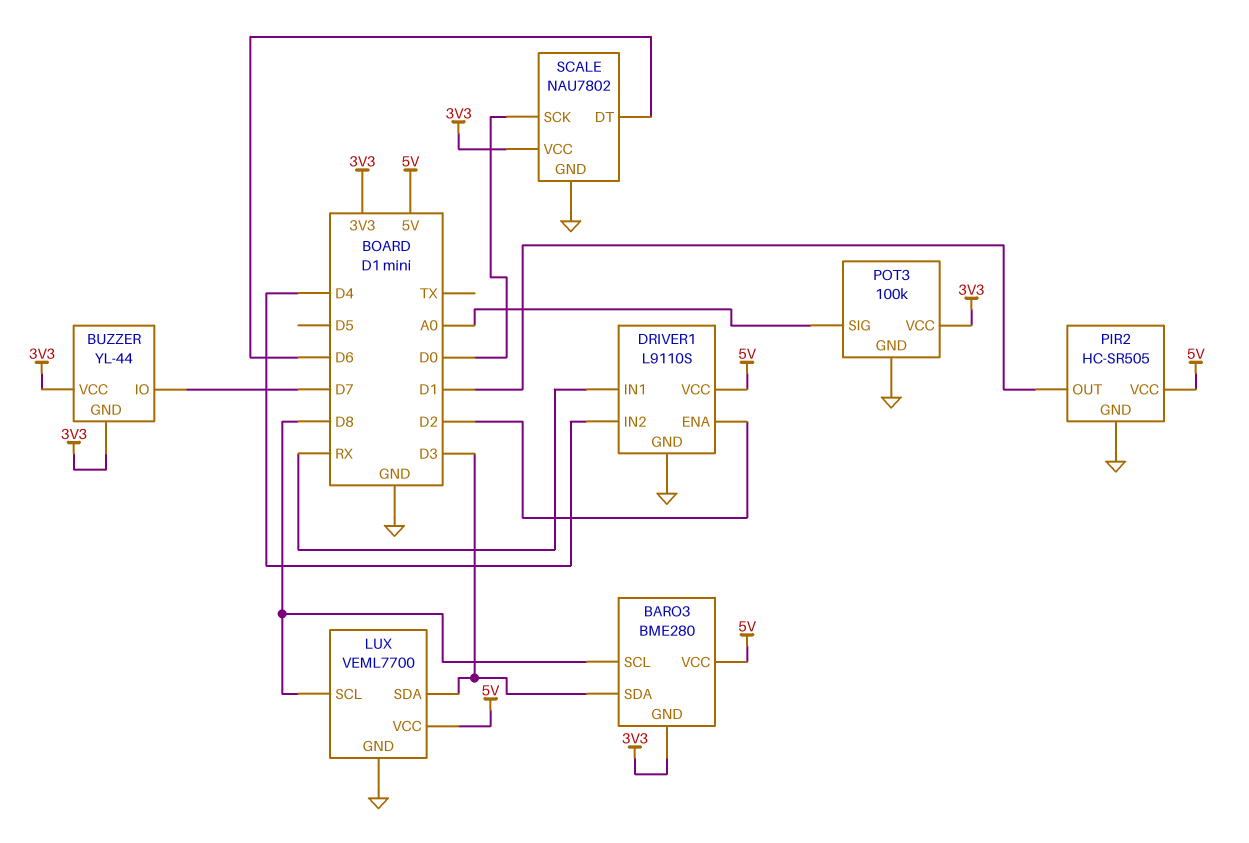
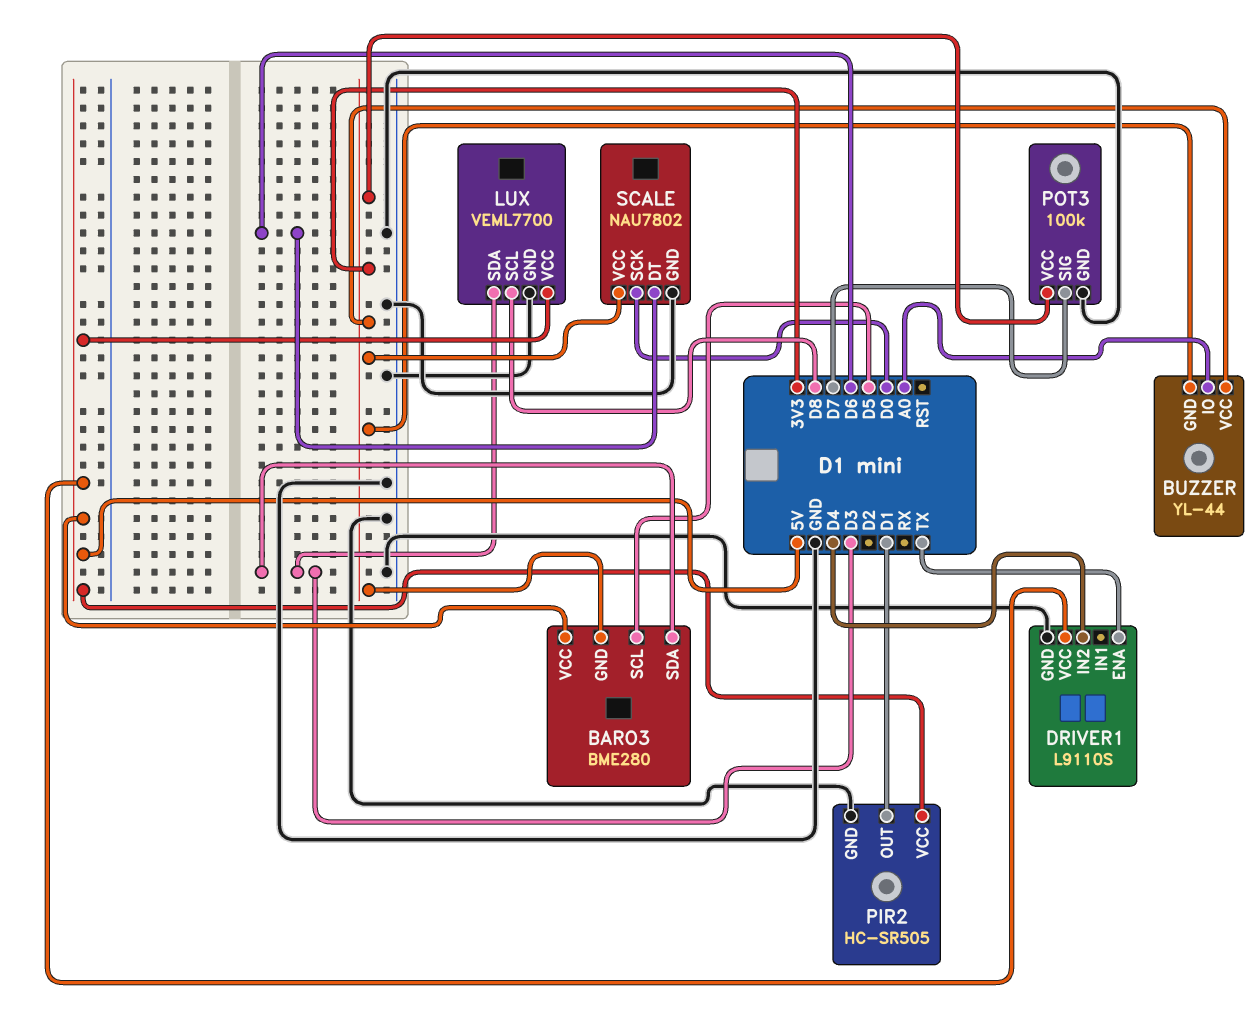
BARO3 pin SCL: D8 -> D5
BUZZER pin IO: D7 -> A0
DRIVER1 pin ENA: D2 -> TX
DRIVER1 pin IN1: RX -> none
POT3 pin SIG: A0 -> D7

